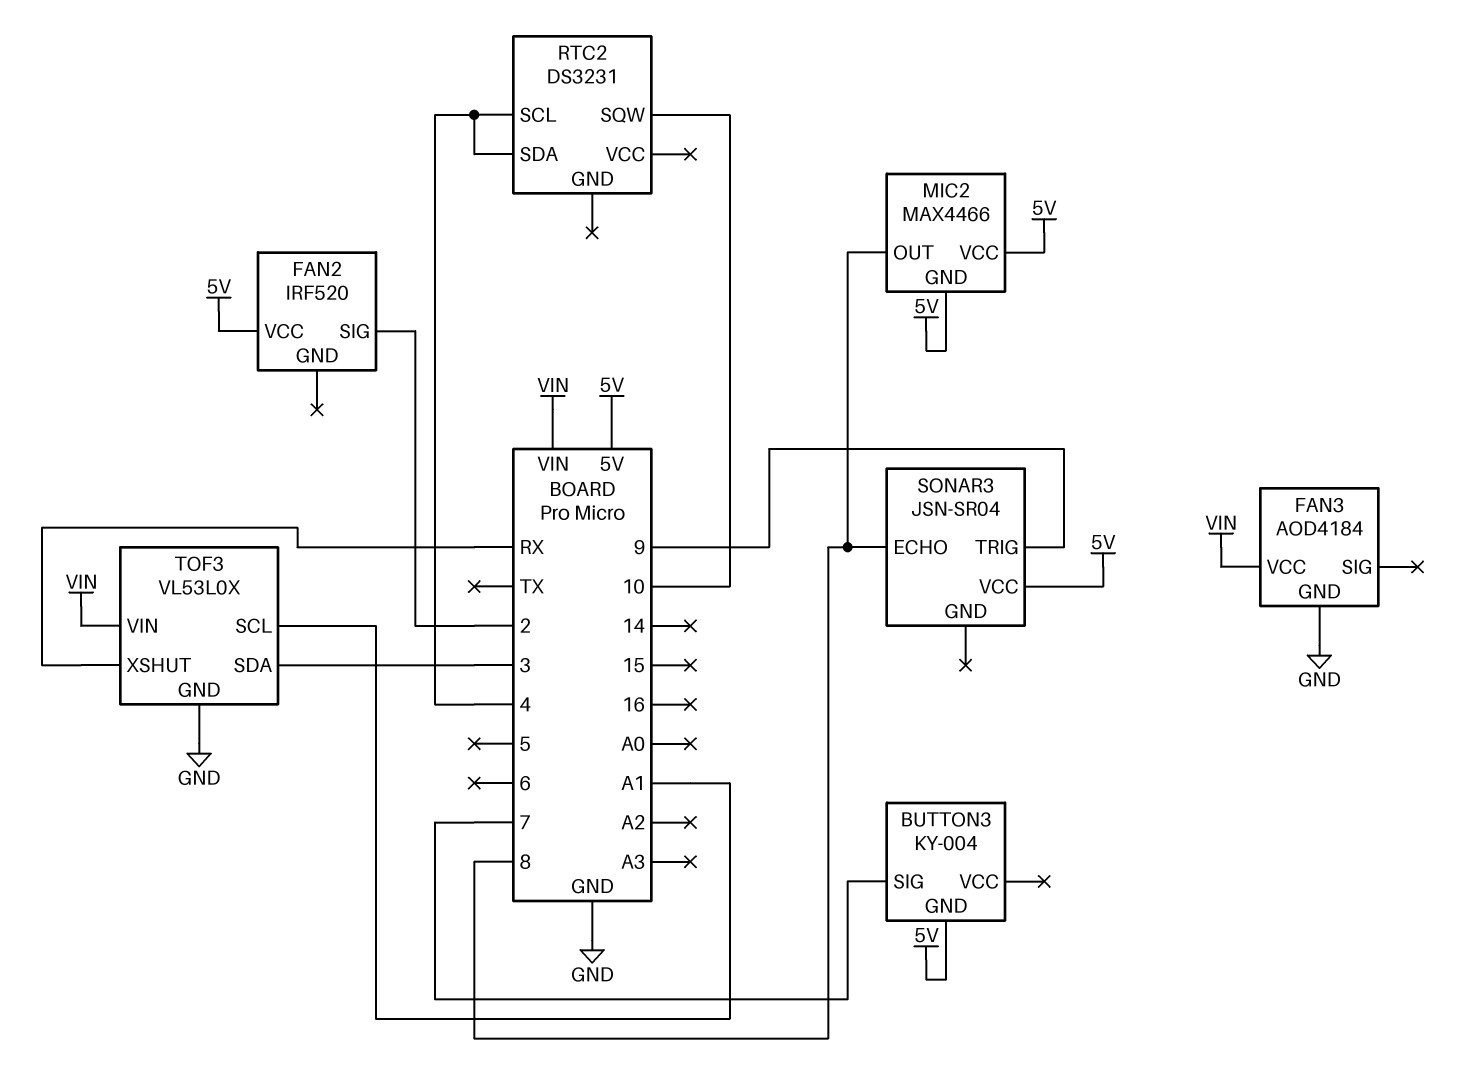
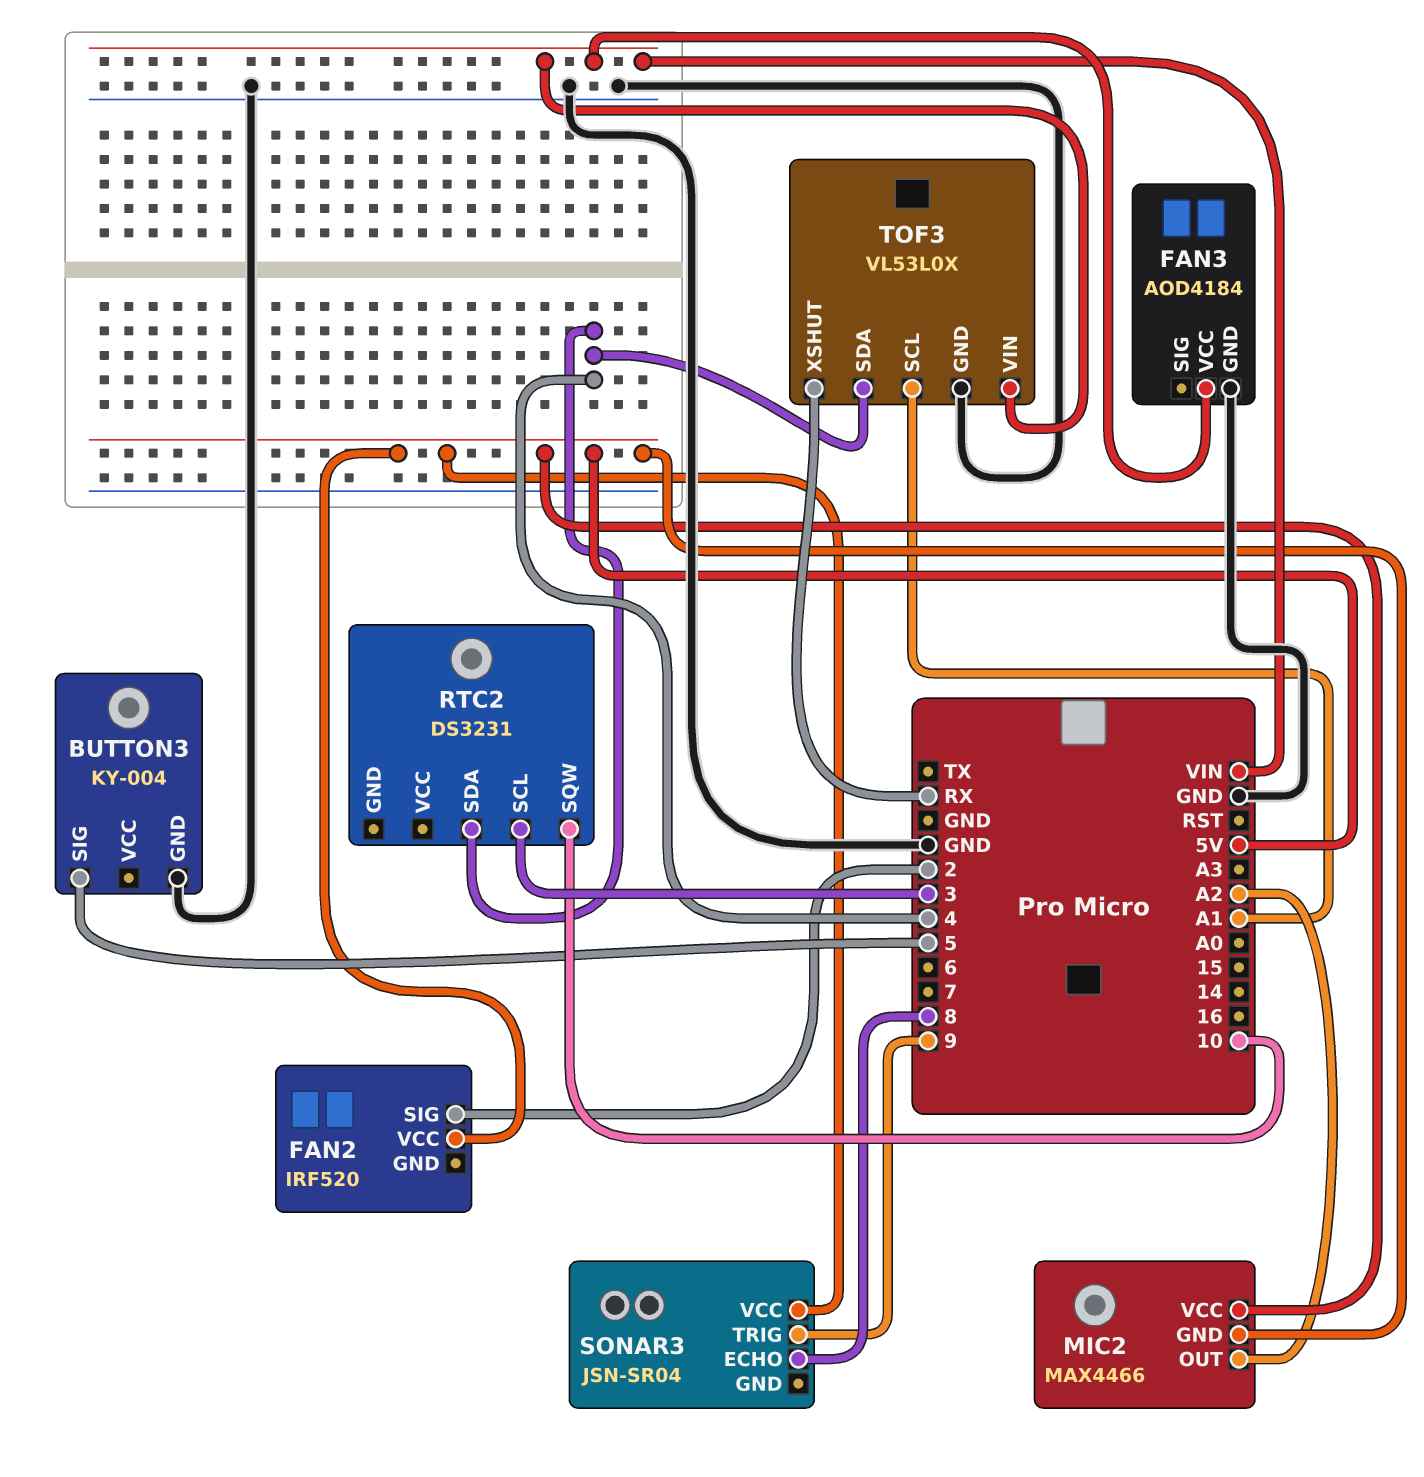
BUTTON3 pin GND: 5V -> GND
BUTTON3 pin SIG: 7 -> 5
MIC2 pin OUT: 8 -> A2
RTC2 pin SCL: 4 -> 3
TOF3 pin SDA: 3 -> 4

